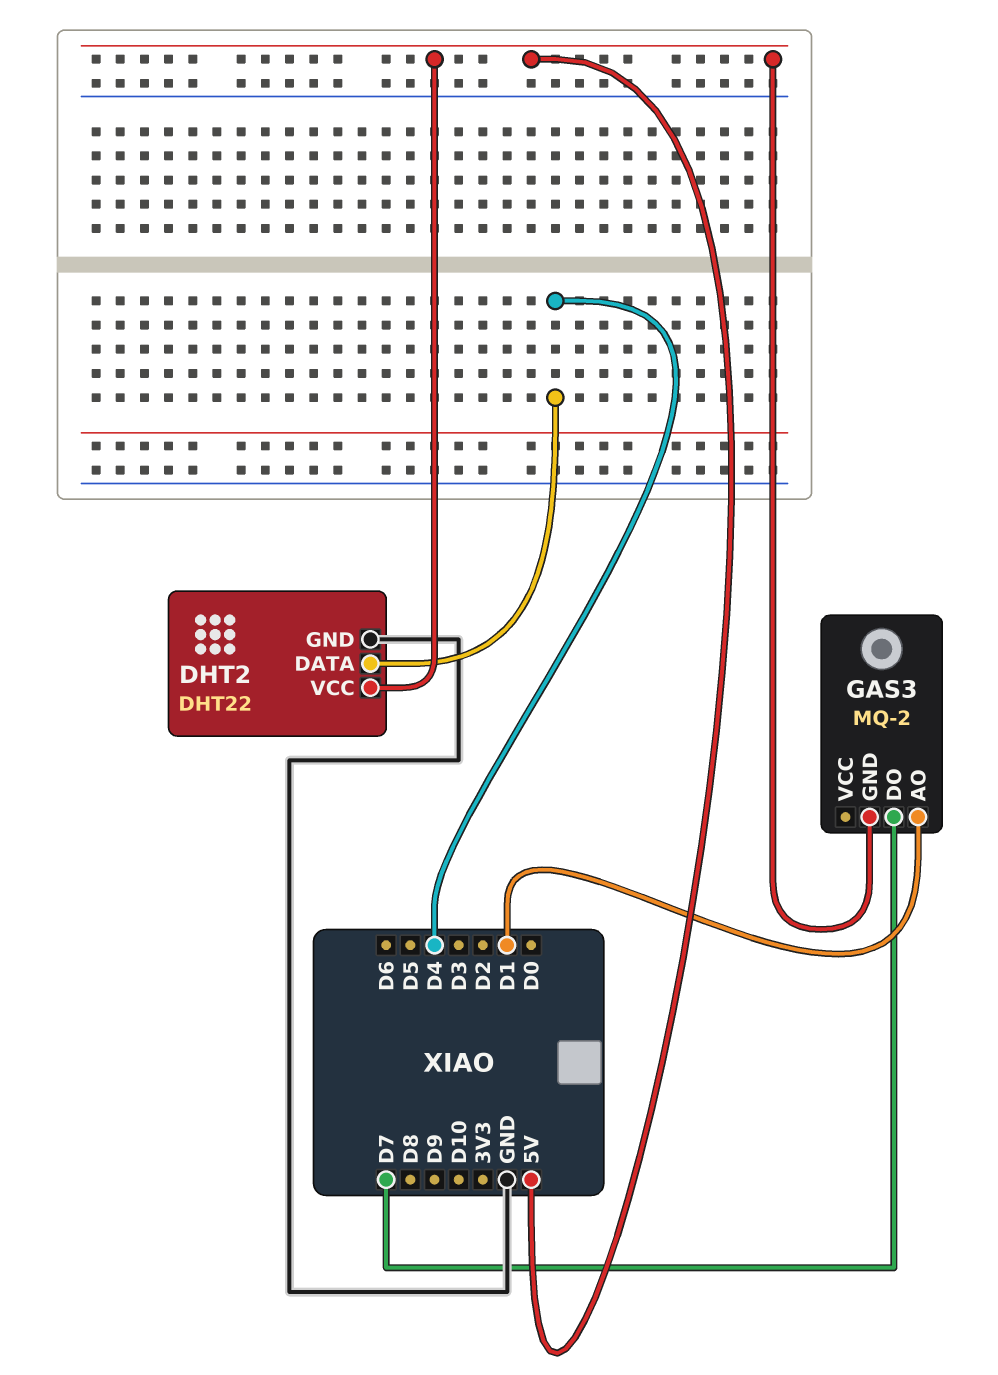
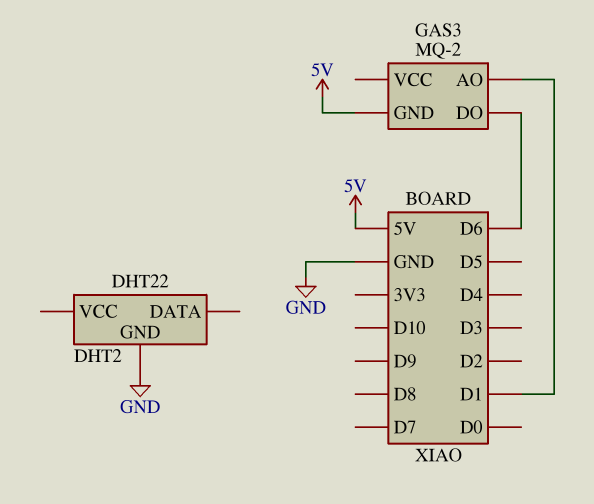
DHT2 pin DATA: D4 -> none
DHT2 pin VCC: 5V -> none
GAS3 pin DO: D7 -> D6

